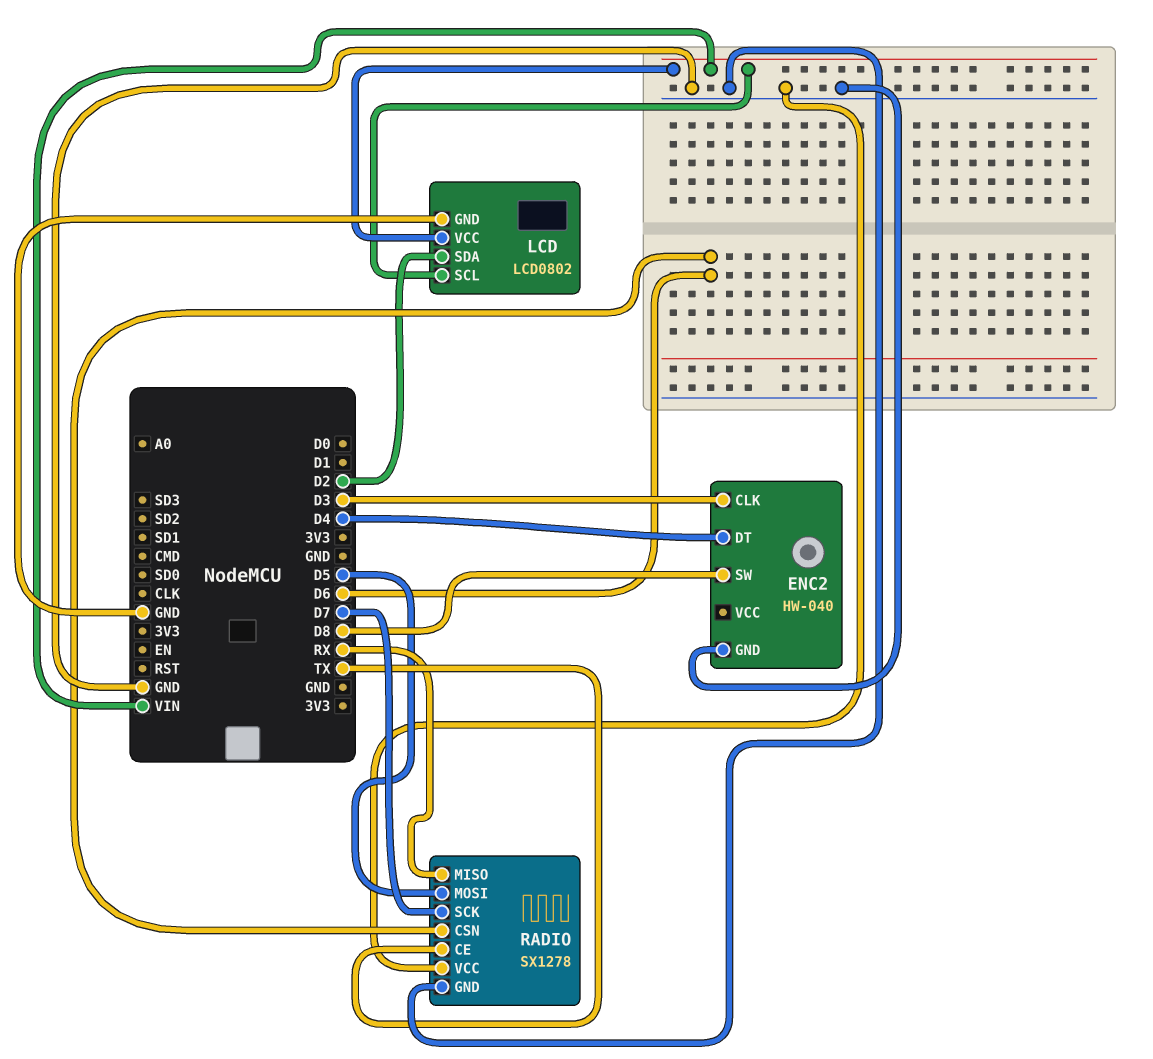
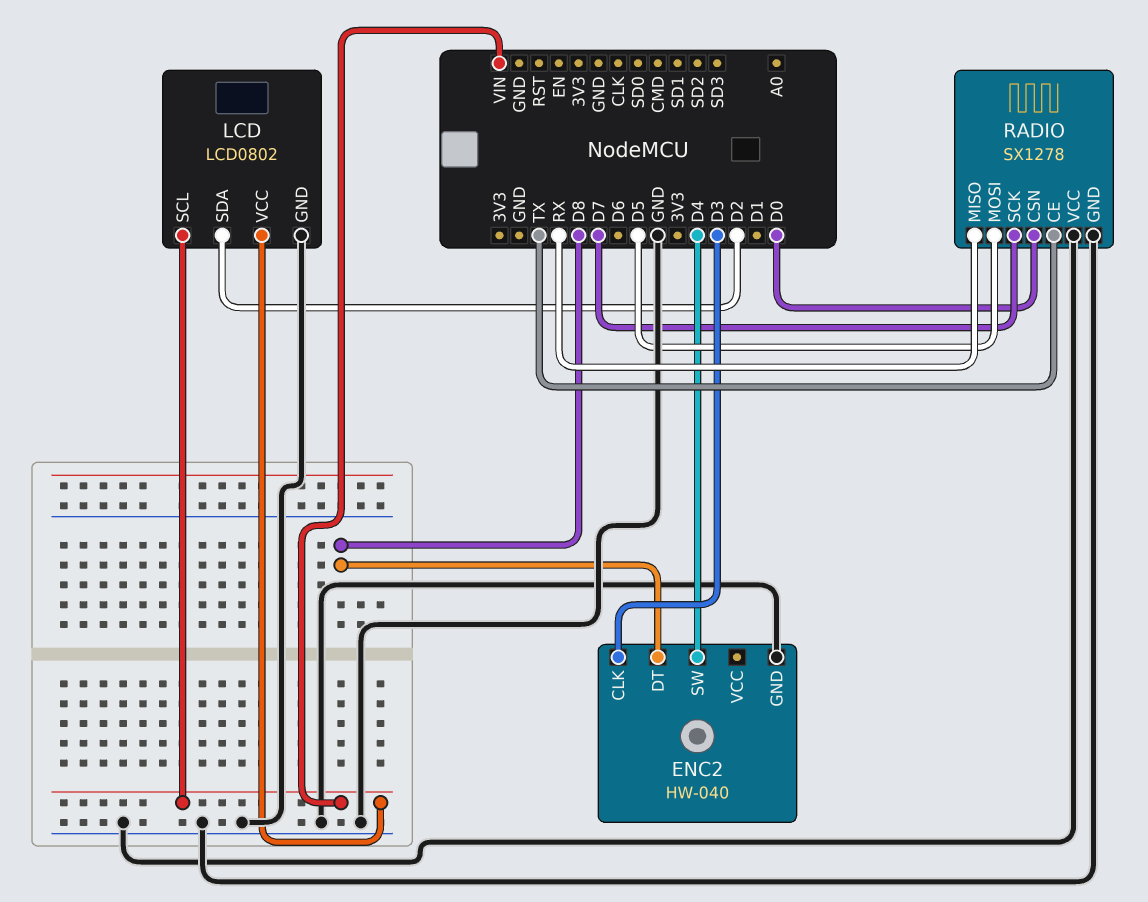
ENC2 pin DT: D4 -> D8
ENC2 pin SW: D8 -> D4
RADIO pin CSN: D6 -> D0

